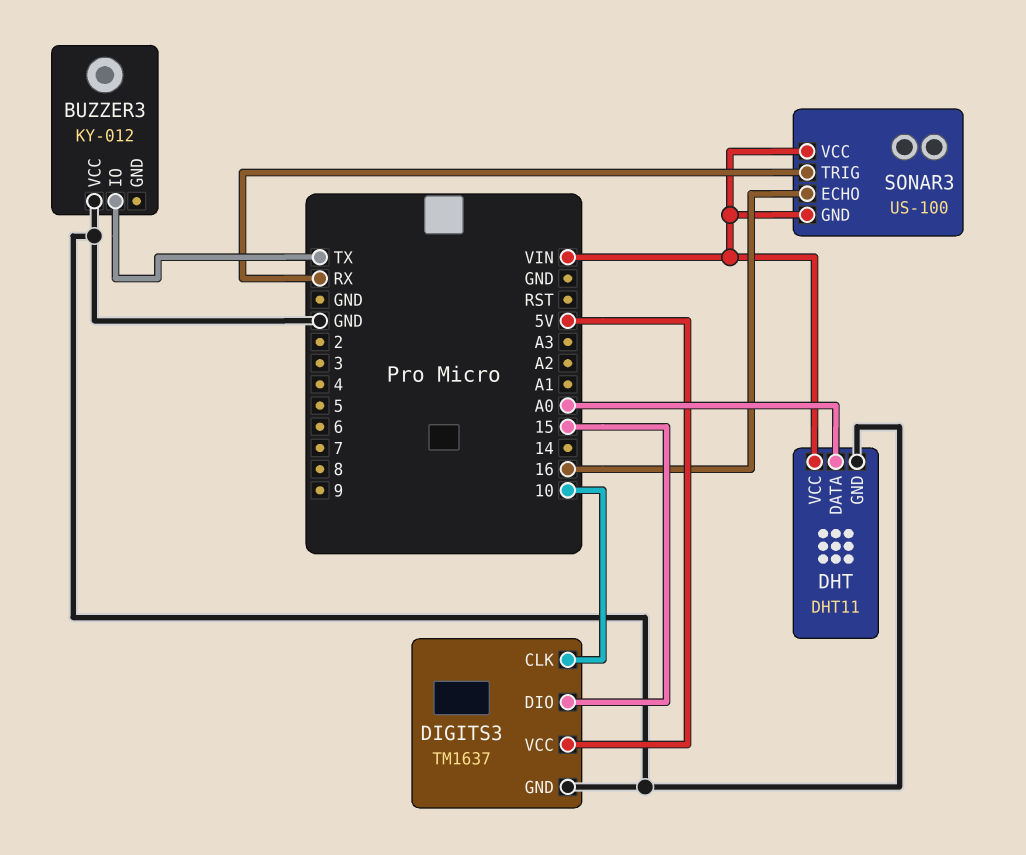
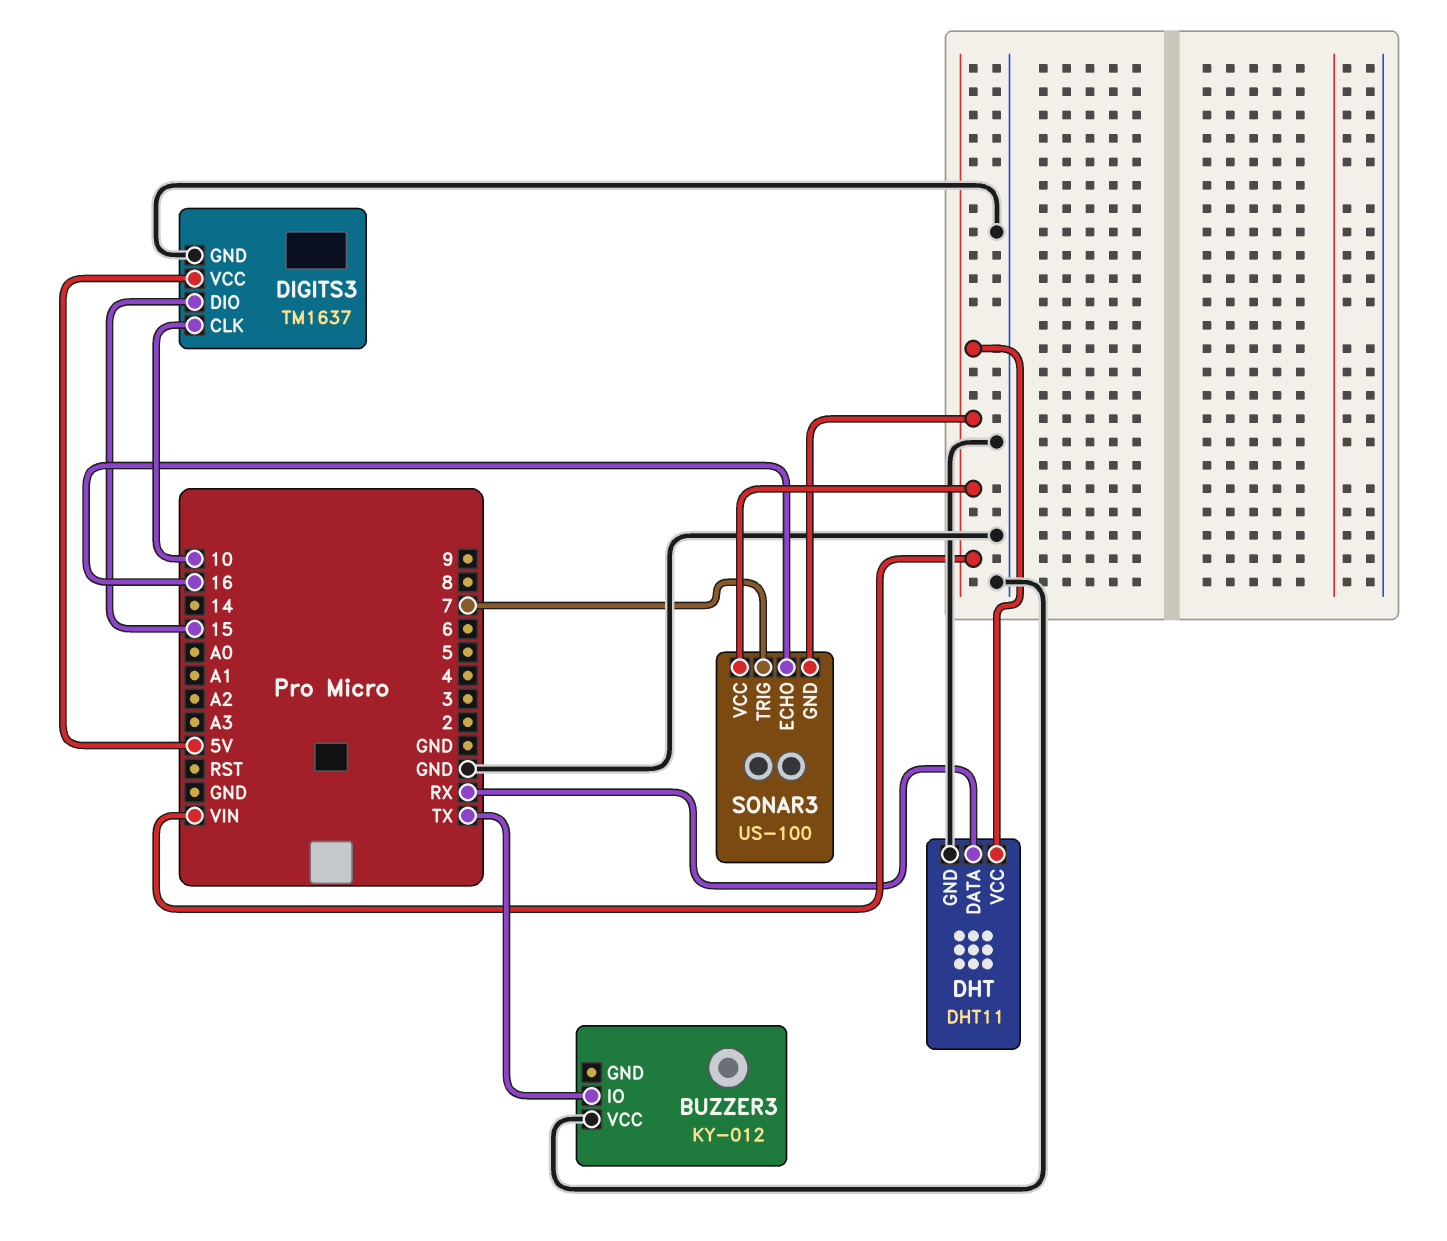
DHT pin DATA: A0 -> RX
SONAR3 pin TRIG: RX -> 7

